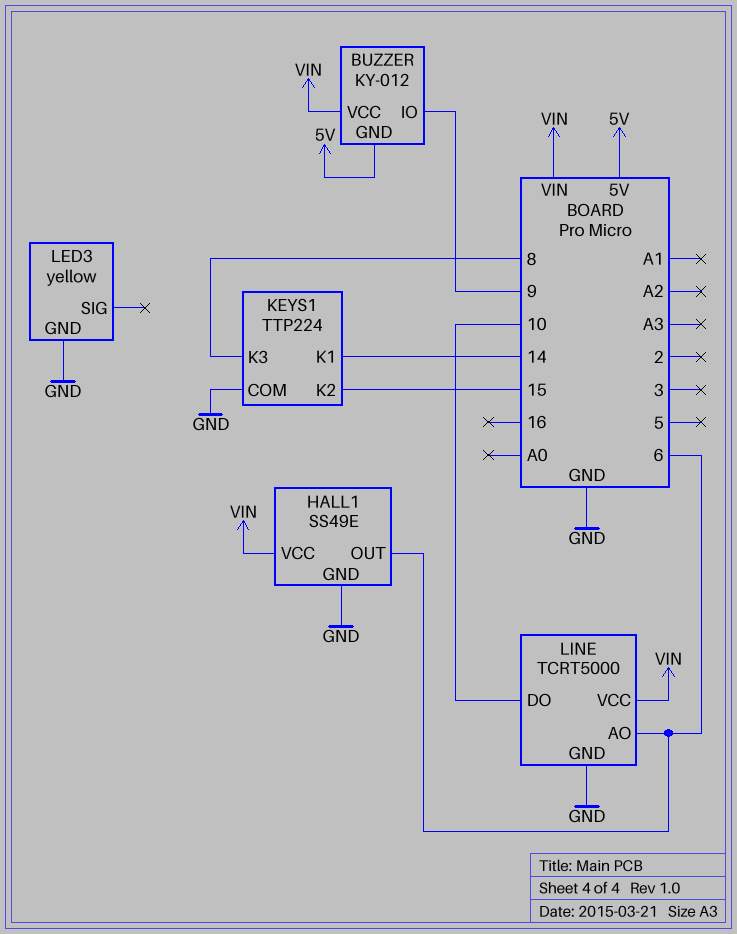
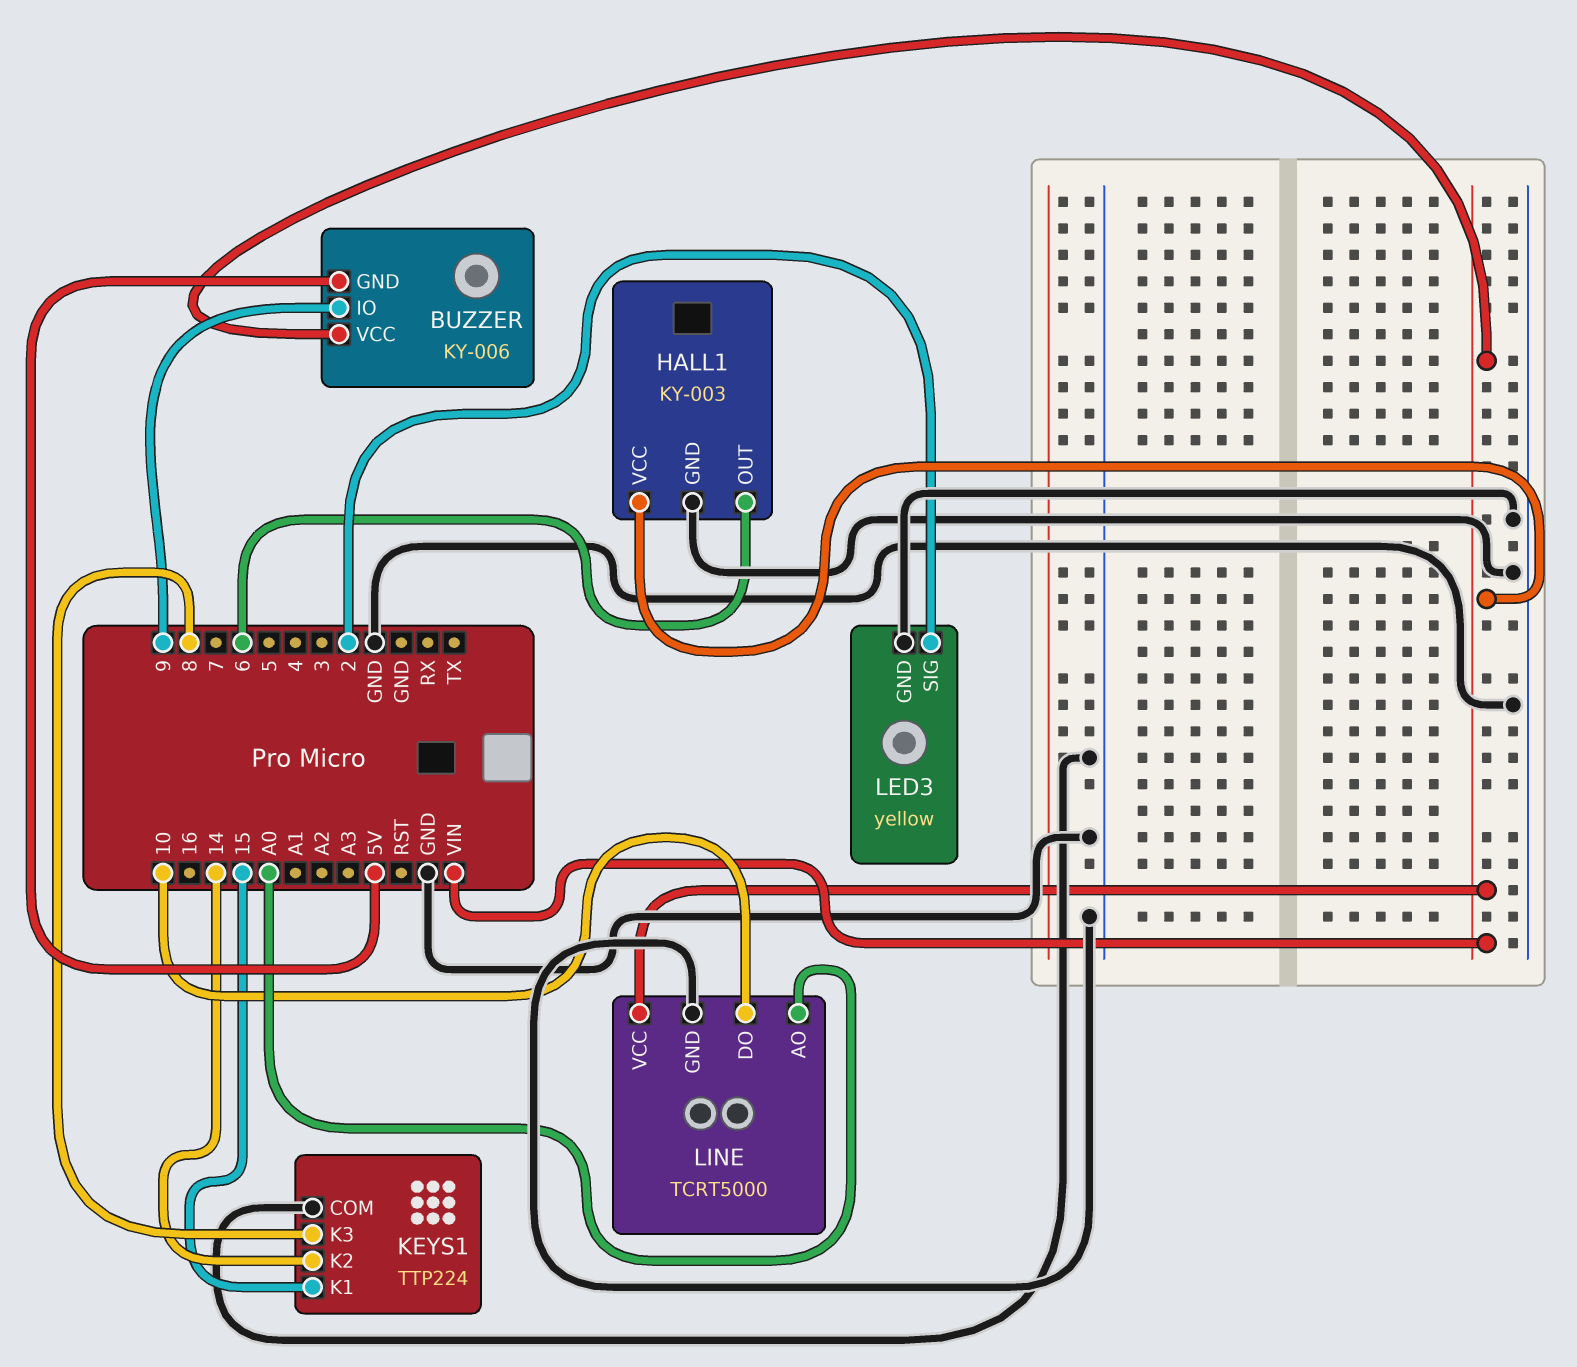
BUZZER: KY-012 -> KY-006
HALL1: SS49E -> KY-003
KEYS1 pin K1: 14 -> 15
KEYS1 pin K2: 15 -> 14
LED3 pin SIG: none -> 2
LINE pin AO: 6 -> A0

